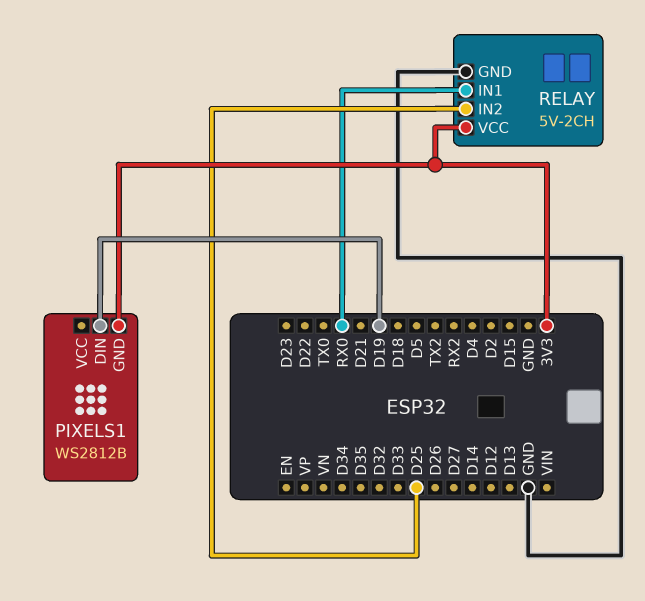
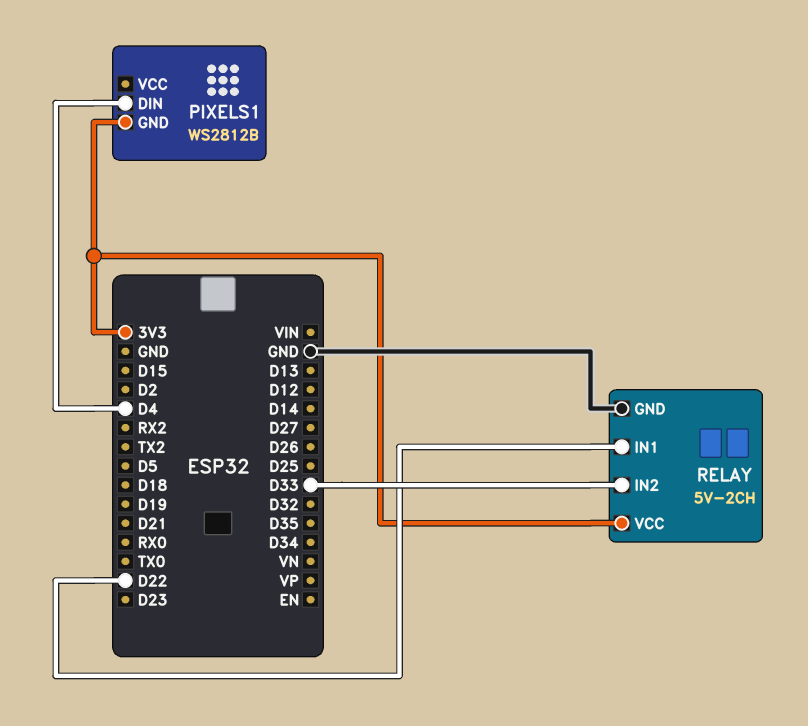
PIXELS1 pin DIN: D19 -> D4
RELAY pin IN1: RX0 -> D22
RELAY pin IN2: D25 -> D33

